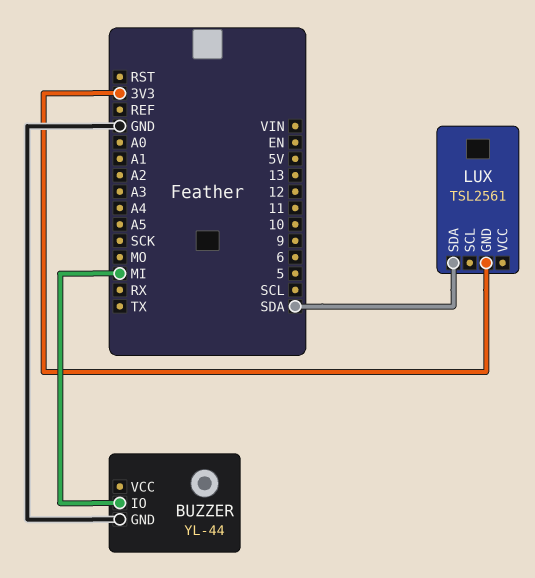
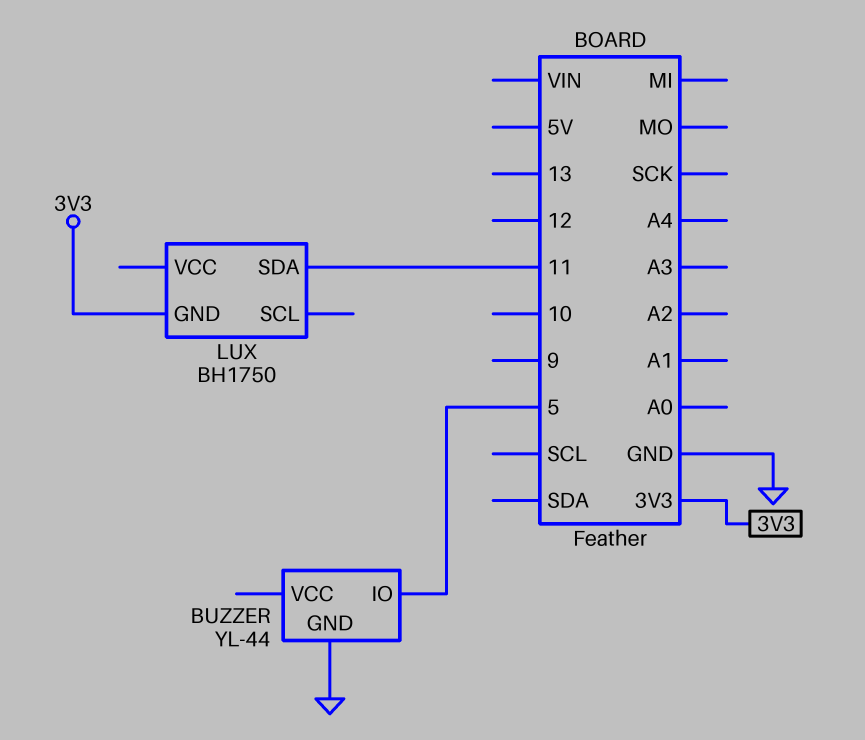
BUZZER pin IO: MI -> 5
LUX: TSL2561 -> BH1750
LUX pin SDA: SDA -> 11

